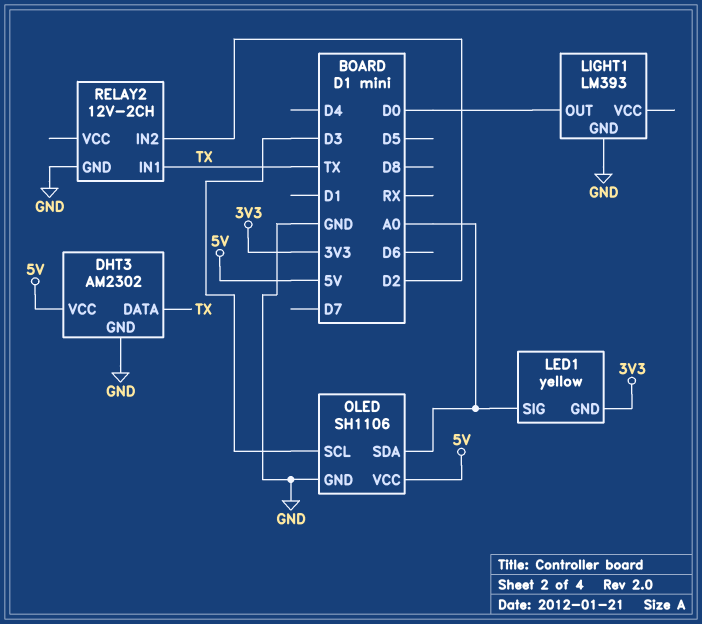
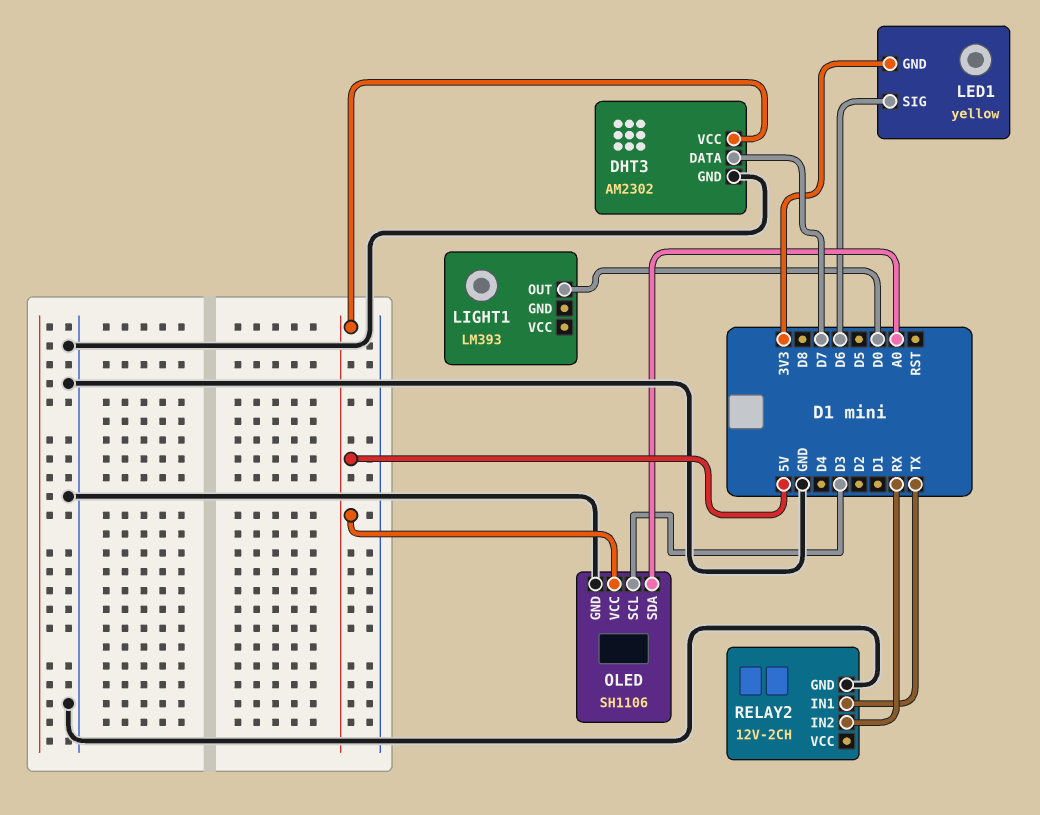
DHT3 pin DATA: TX -> D7
LED1 pin SIG: A0 -> D6
LIGHT1 pin GND: GND -> none
RELAY2 pin IN2: D2 -> RX

